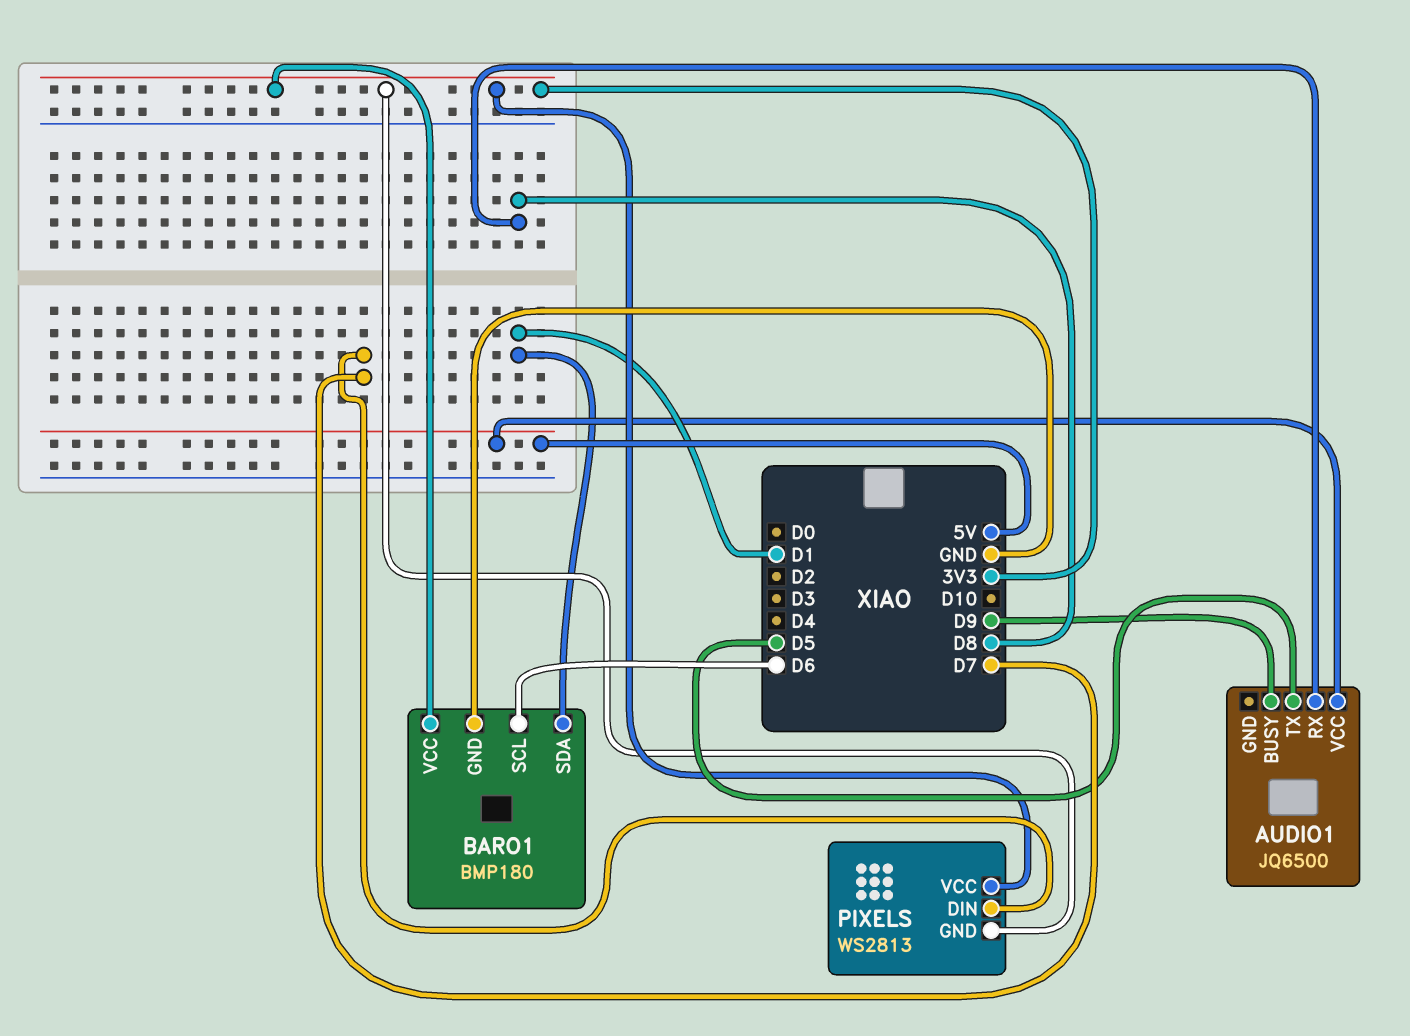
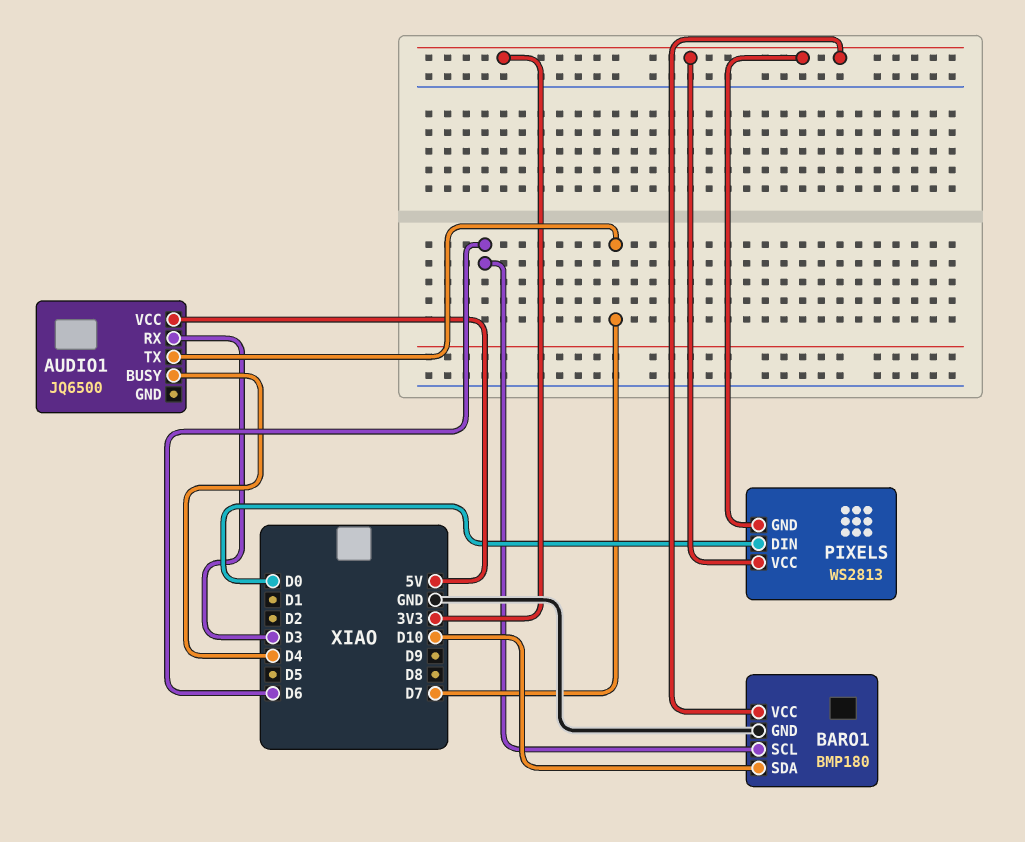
AUDIO1 pin BUSY: D9 -> D4
AUDIO1 pin RX: D8 -> D3
AUDIO1 pin TX: D5 -> D7
BARO1 pin SDA: D1 -> D10
PIXELS pin DIN: D7 -> D0

